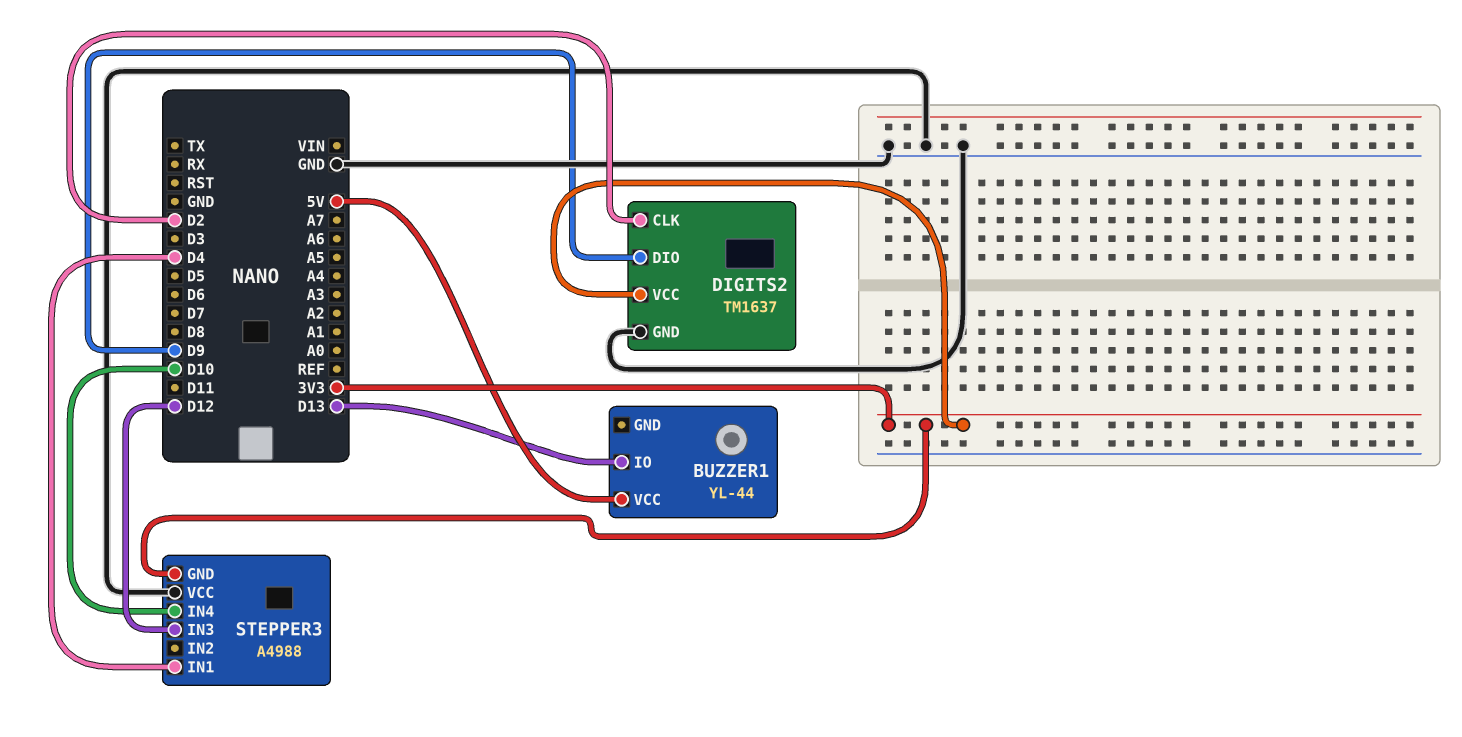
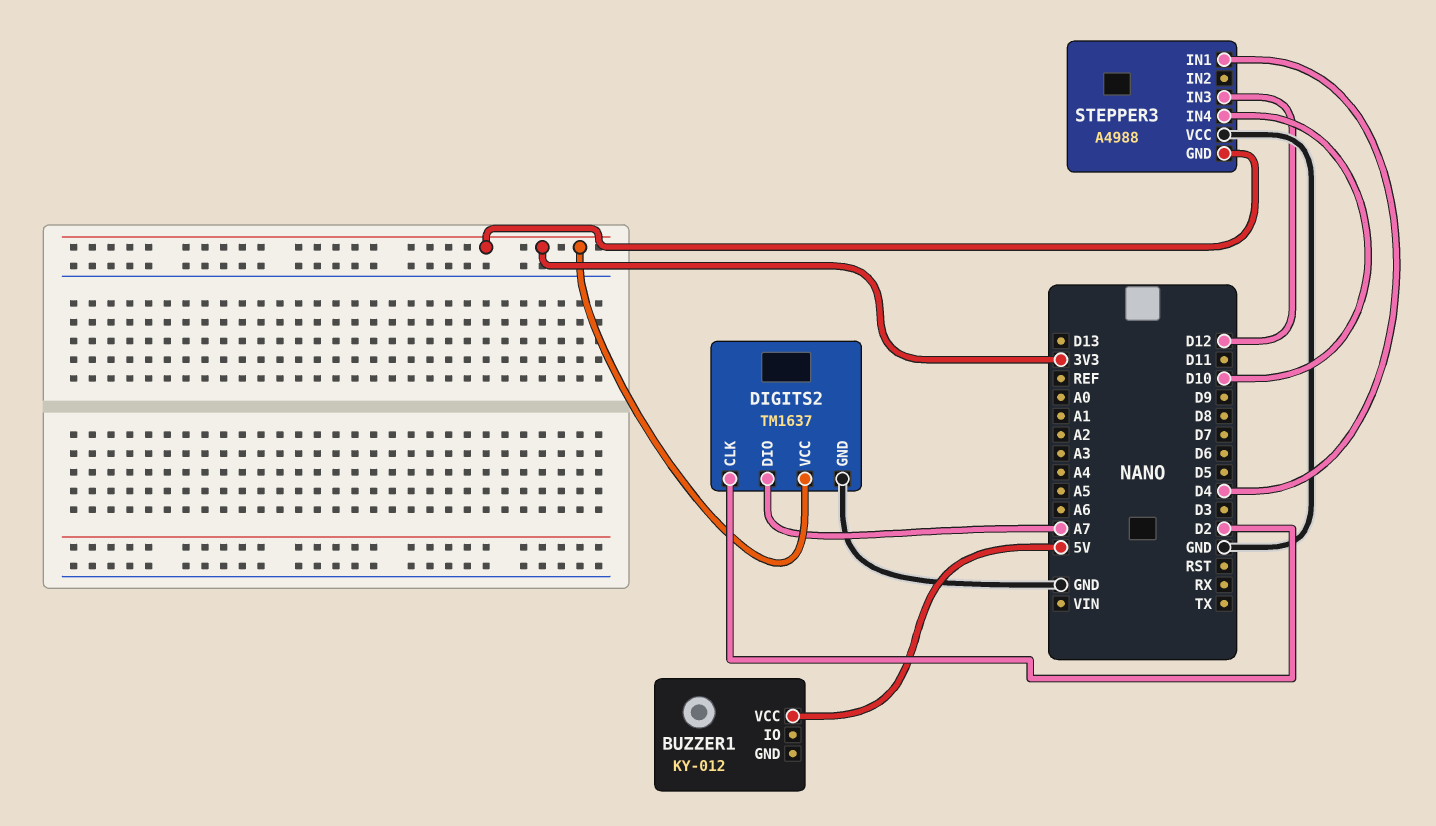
BUZZER1: YL-44 -> KY-012
BUZZER1 pin IO: D13 -> none
DIGITS2 pin DIO: D9 -> A7

